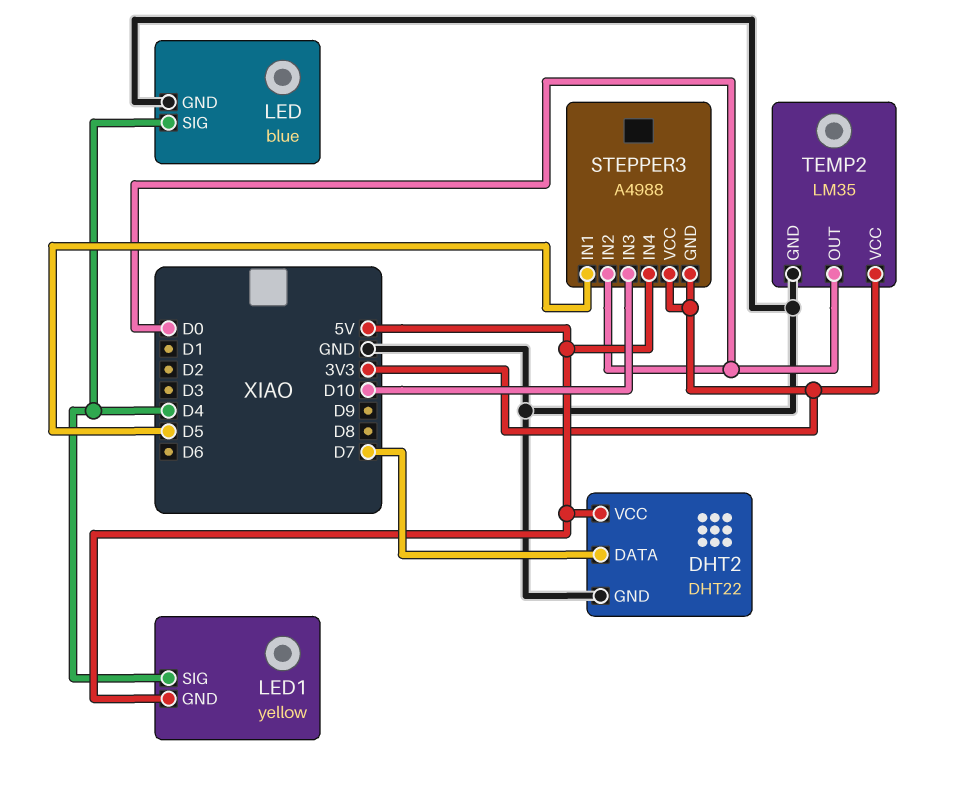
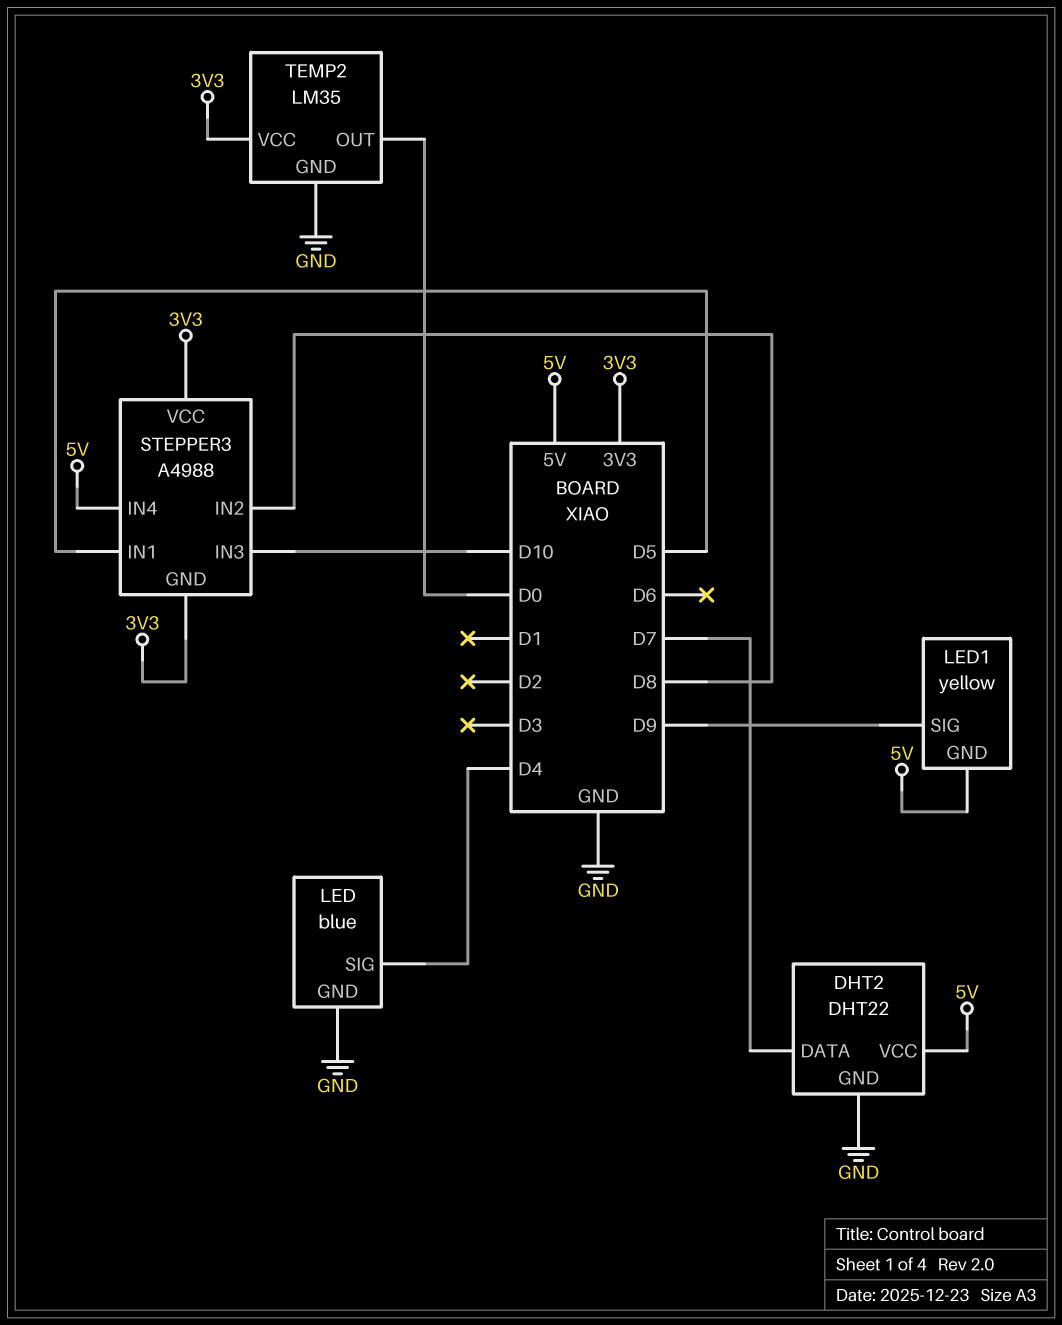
LED1 pin SIG: D4 -> D9
STEPPER3 pin IN2: D0 -> D8

